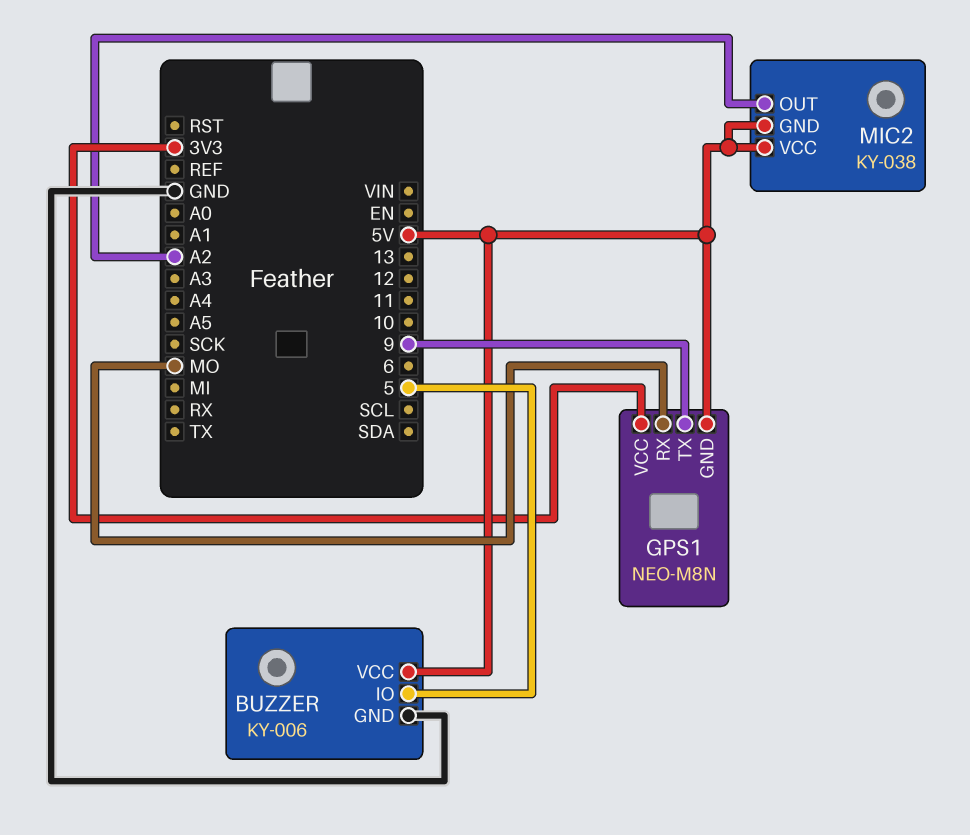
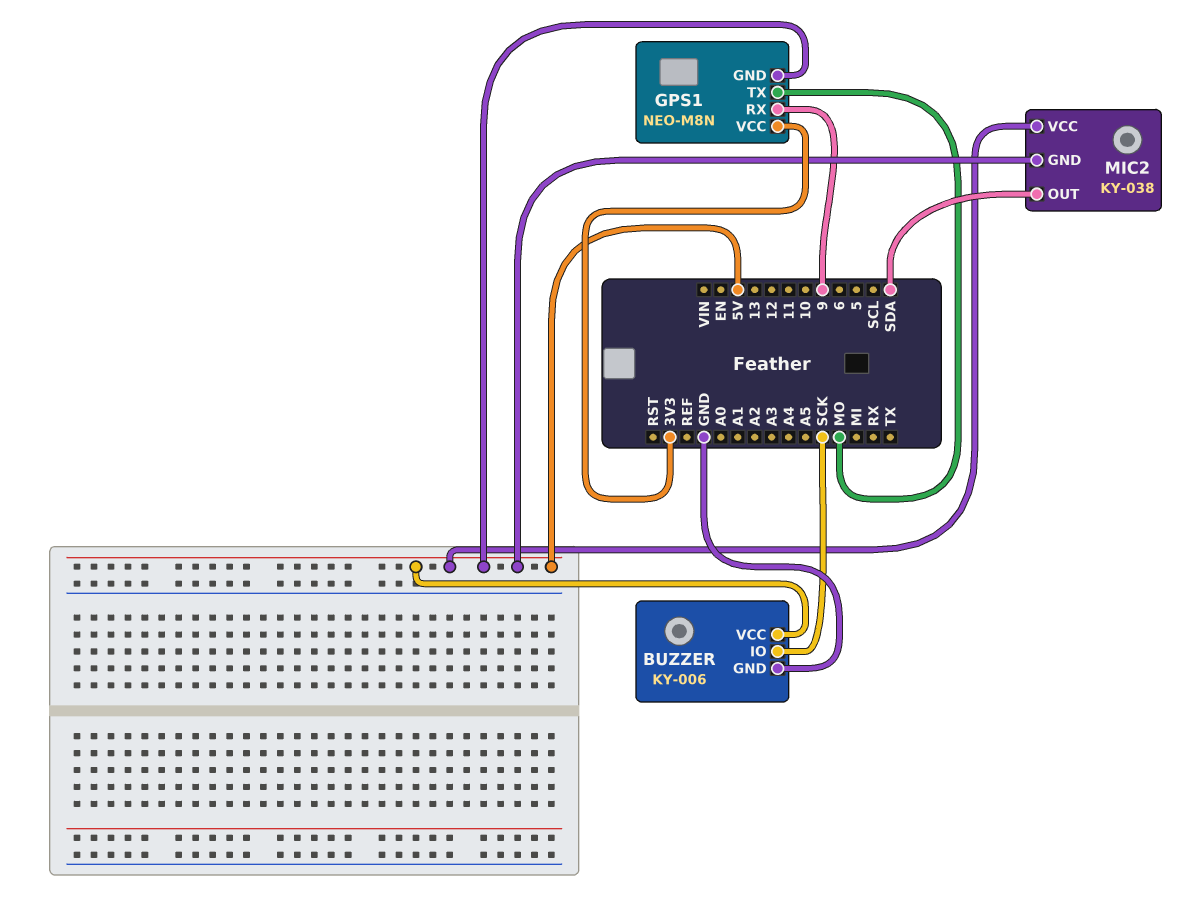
BUZZER pin IO: 5 -> SCK
GPS1 pin RX: MO -> 9
GPS1 pin TX: 9 -> MO
MIC2 pin OUT: A2 -> SDA

